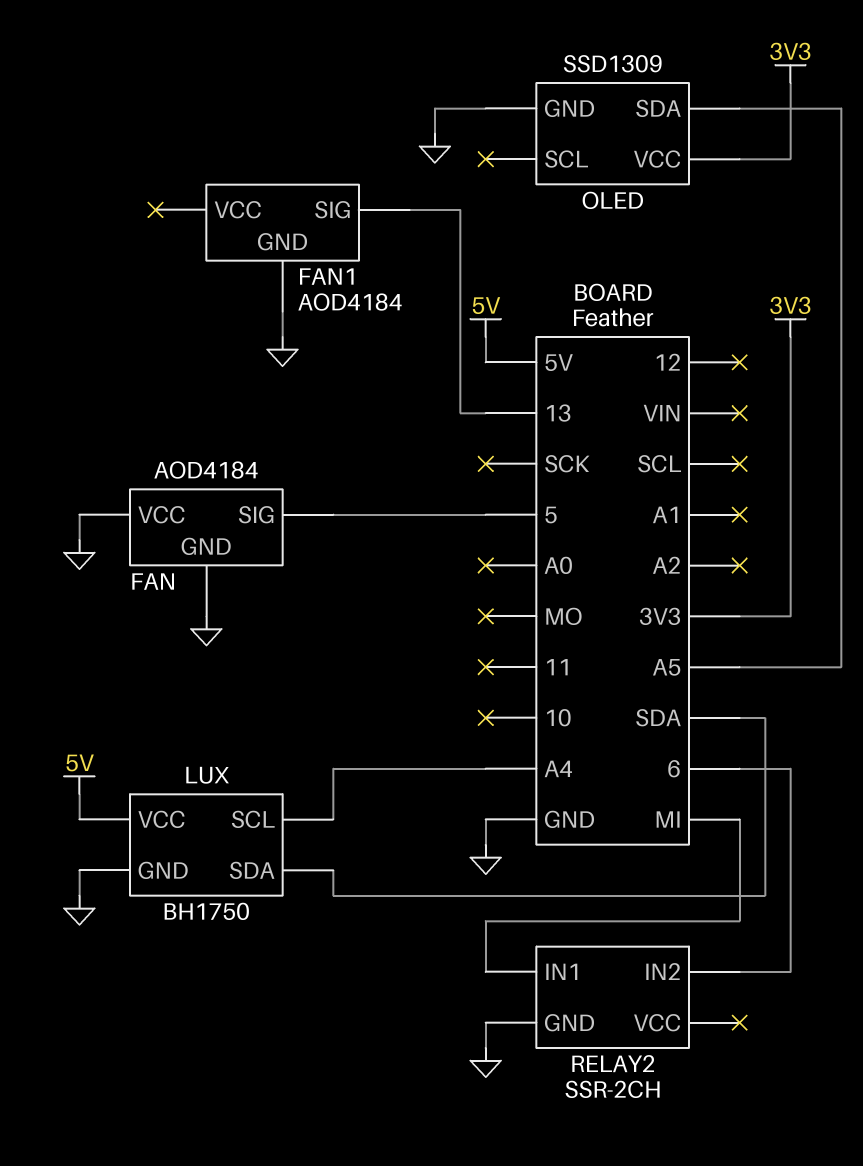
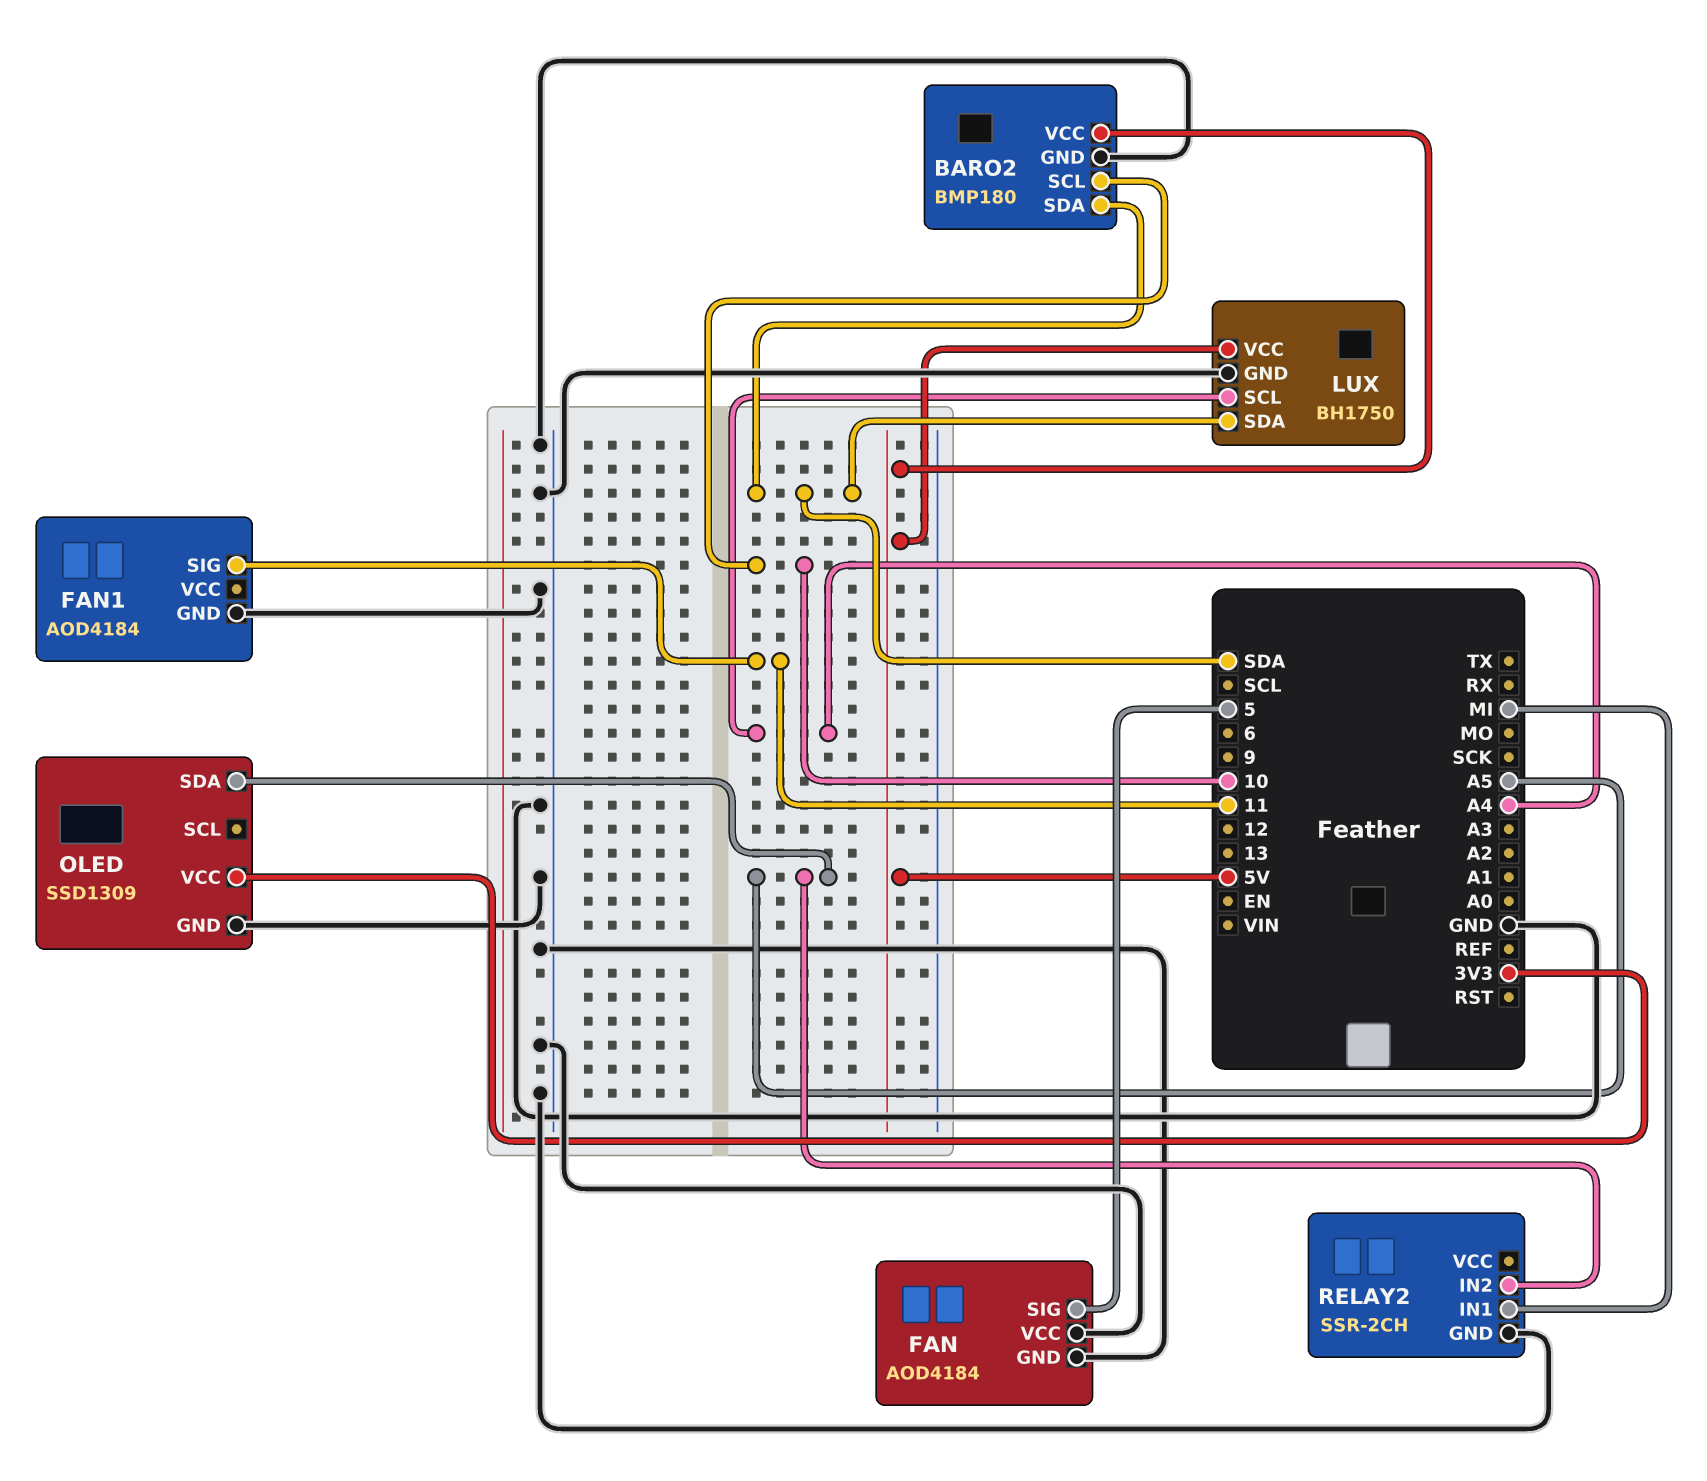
BARO2: none -> BMP180
BARO2 pin GND: none -> GND
BARO2 pin SCL: none -> 10
BARO2 pin SDA: none -> SDA
BARO2 pin VCC: none -> 5V
FAN1 pin SIG: 13 -> 11
RELAY2 pin IN2: 6 -> A5

